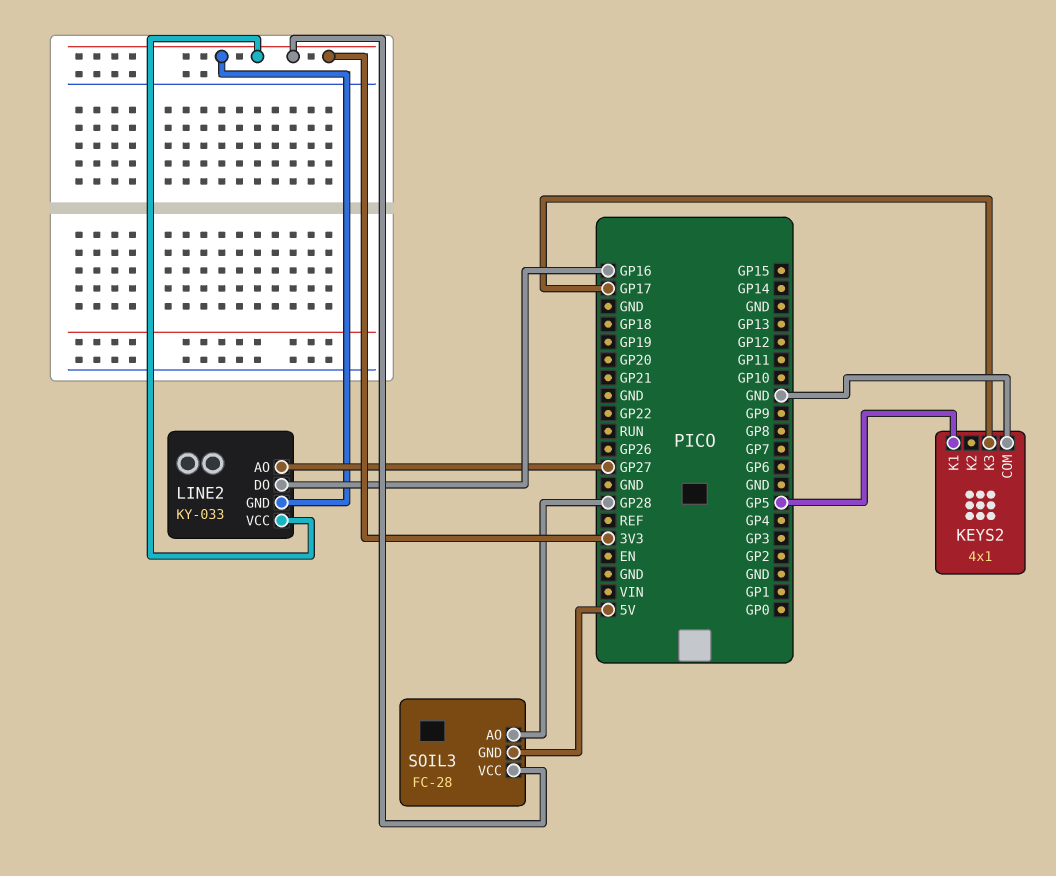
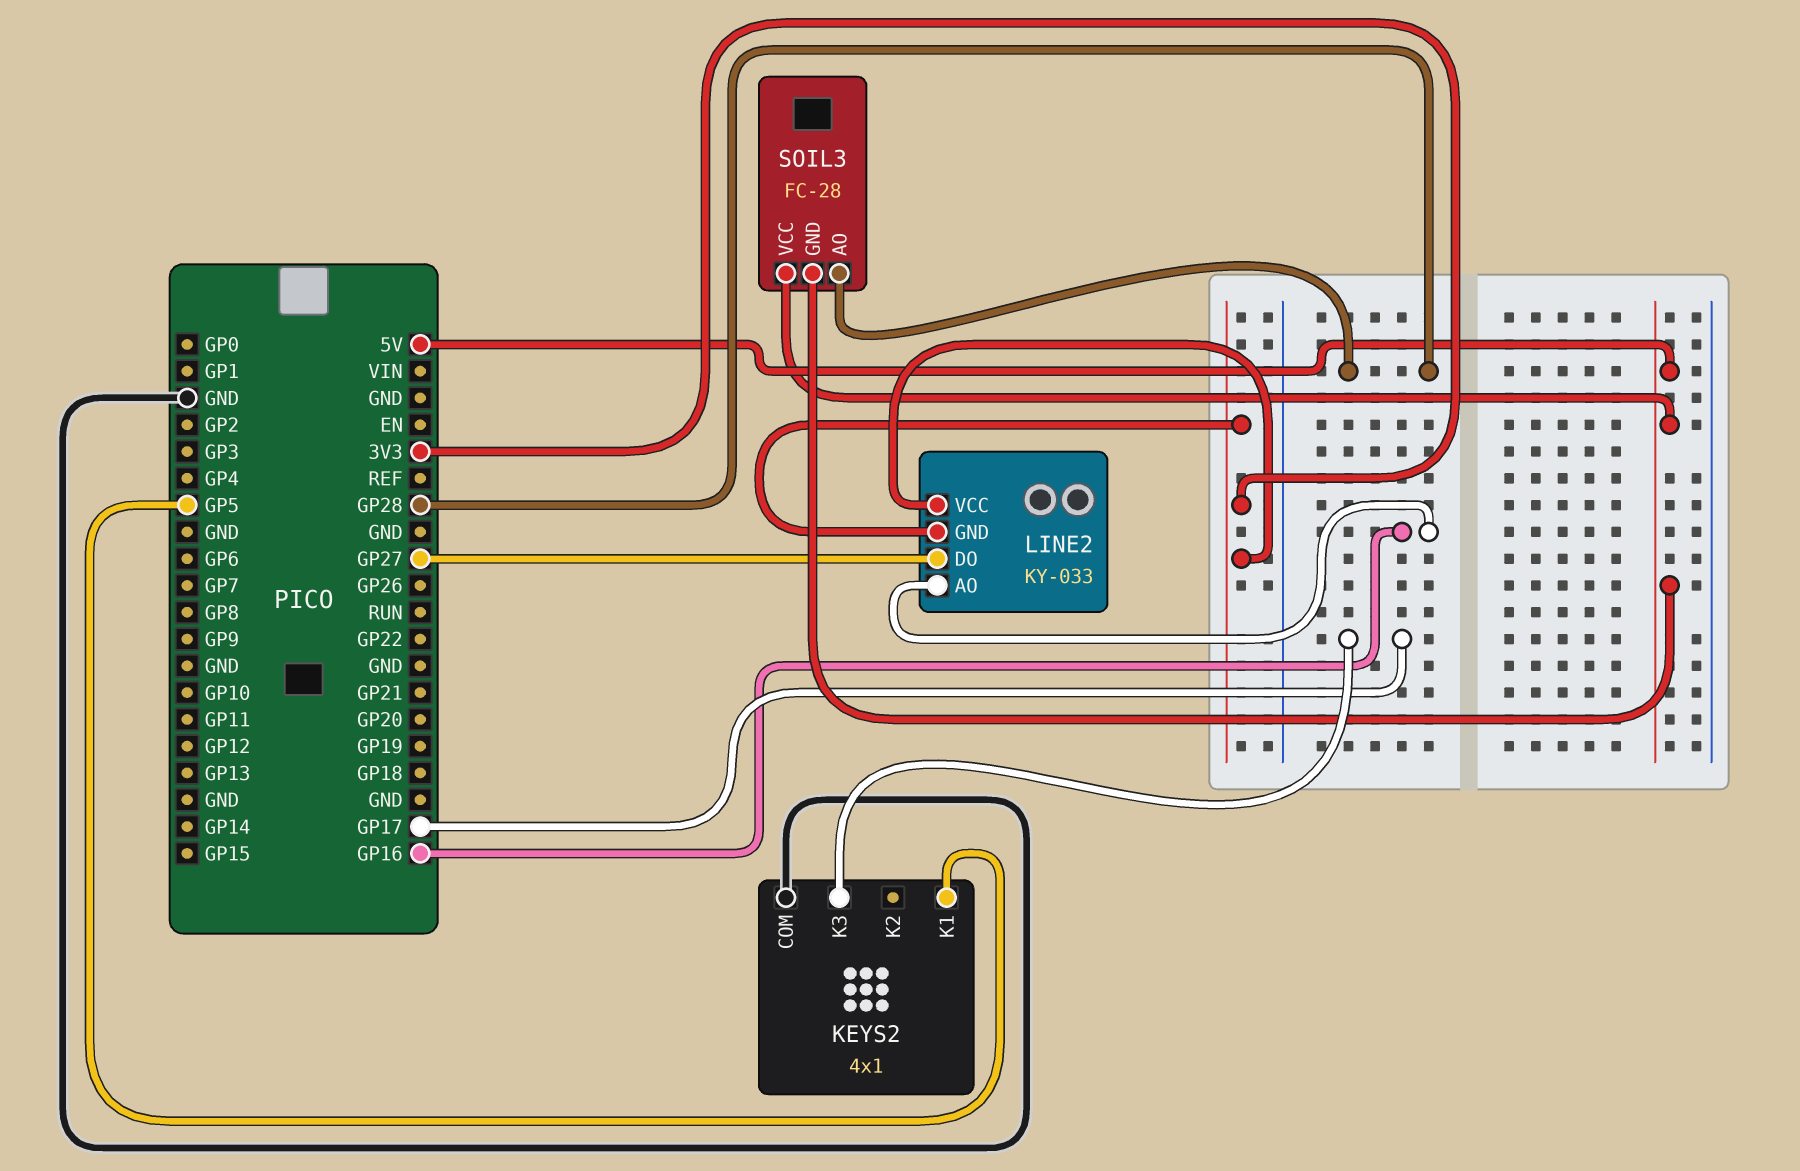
LINE2 pin AO: GP27 -> GP16
LINE2 pin DO: GP16 -> GP27
SOIL3 pin VCC: 3V3 -> 5V

